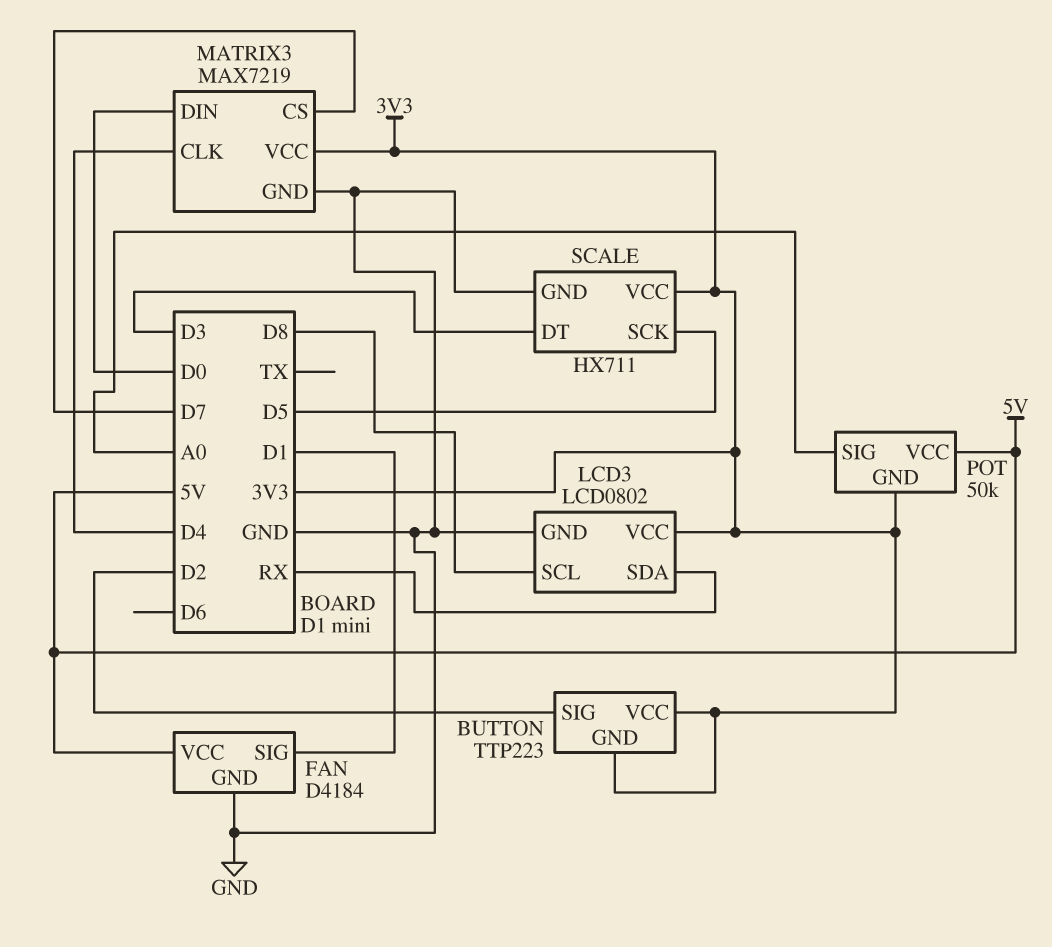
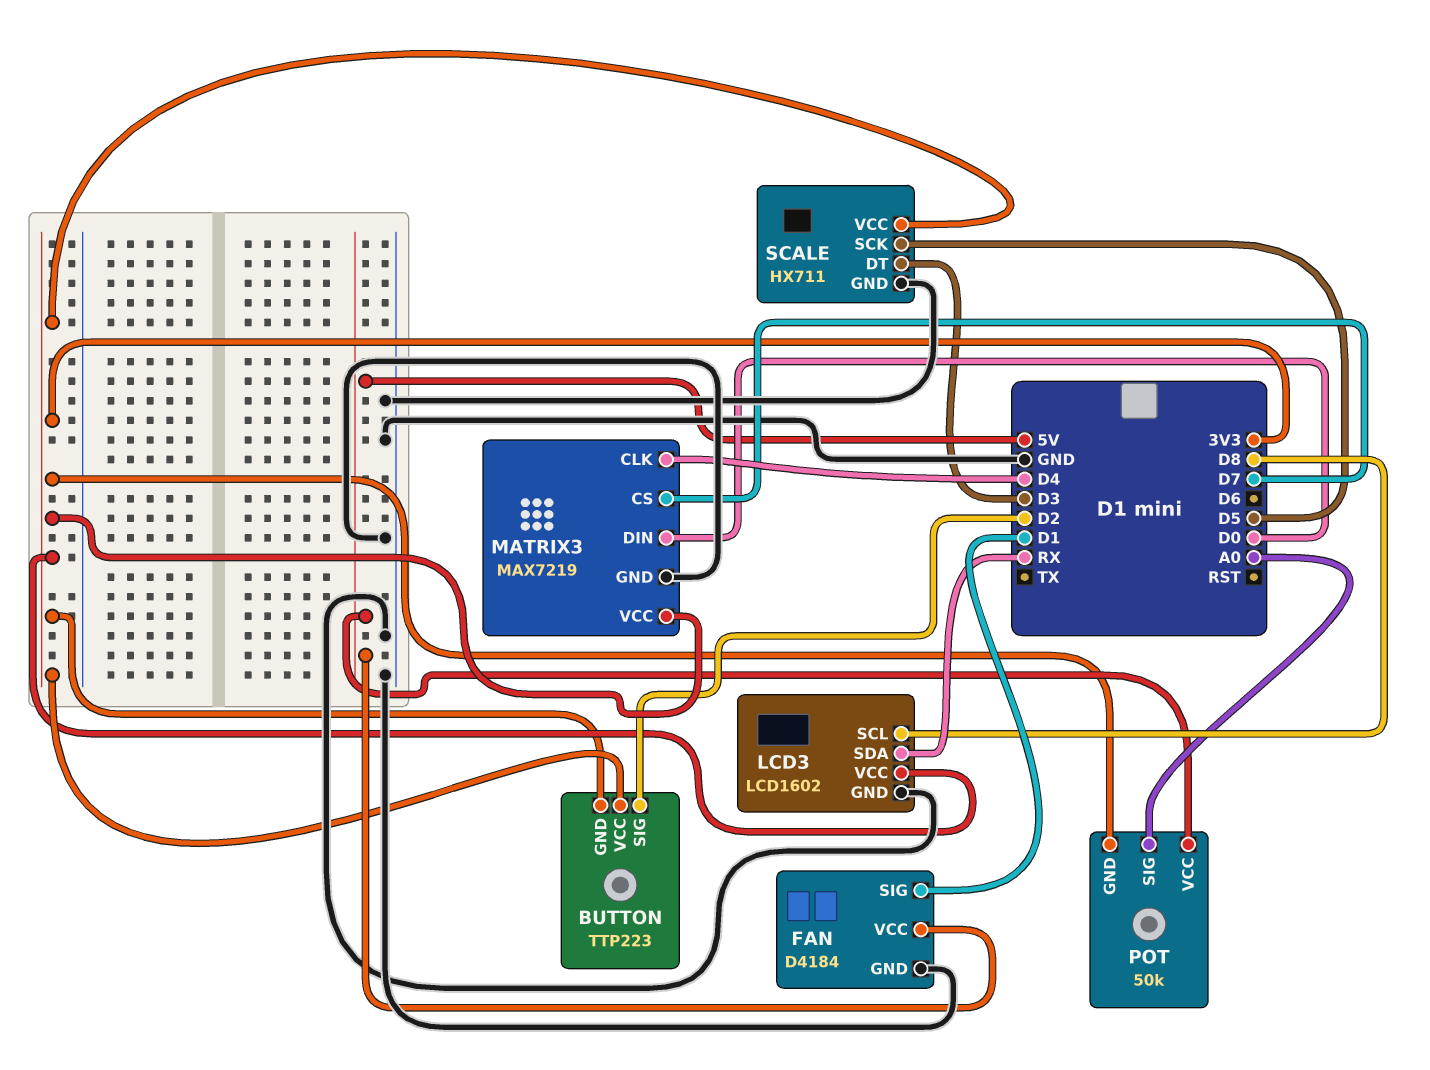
LCD3: LCD0802 -> LCD1602

